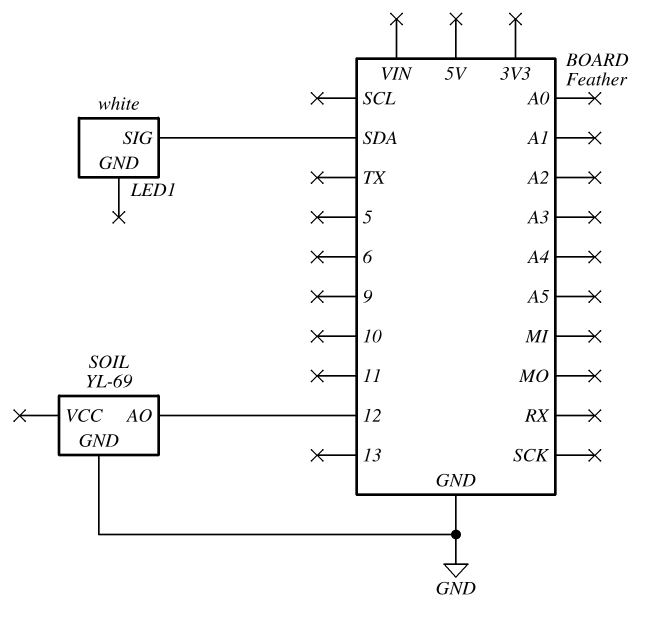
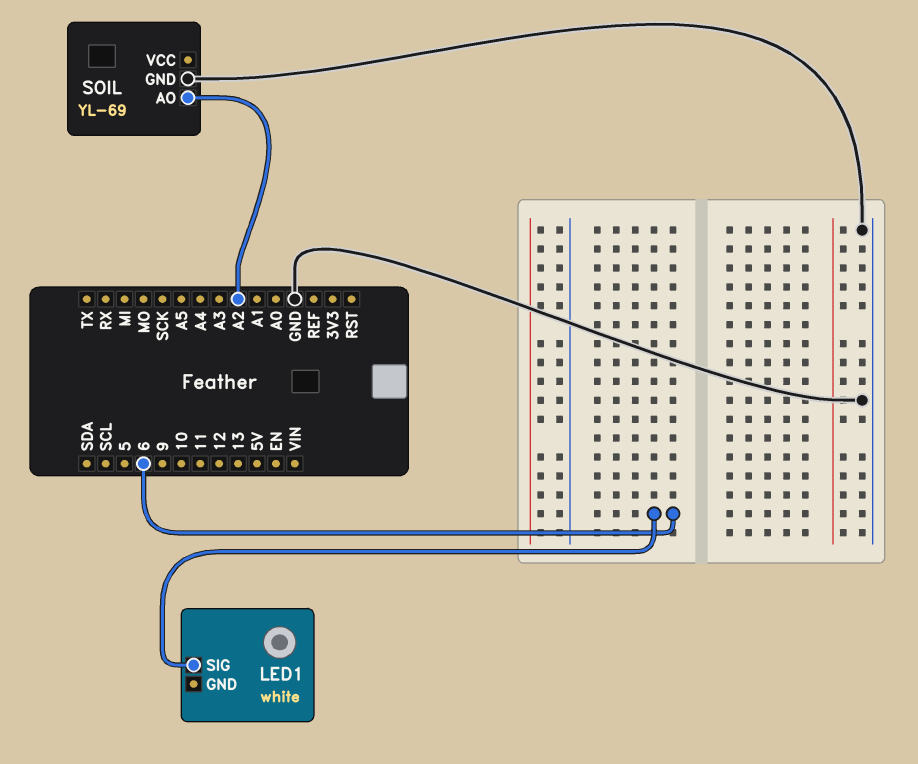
LED1 pin SIG: SDA -> 6
SOIL pin AO: 12 -> A2

